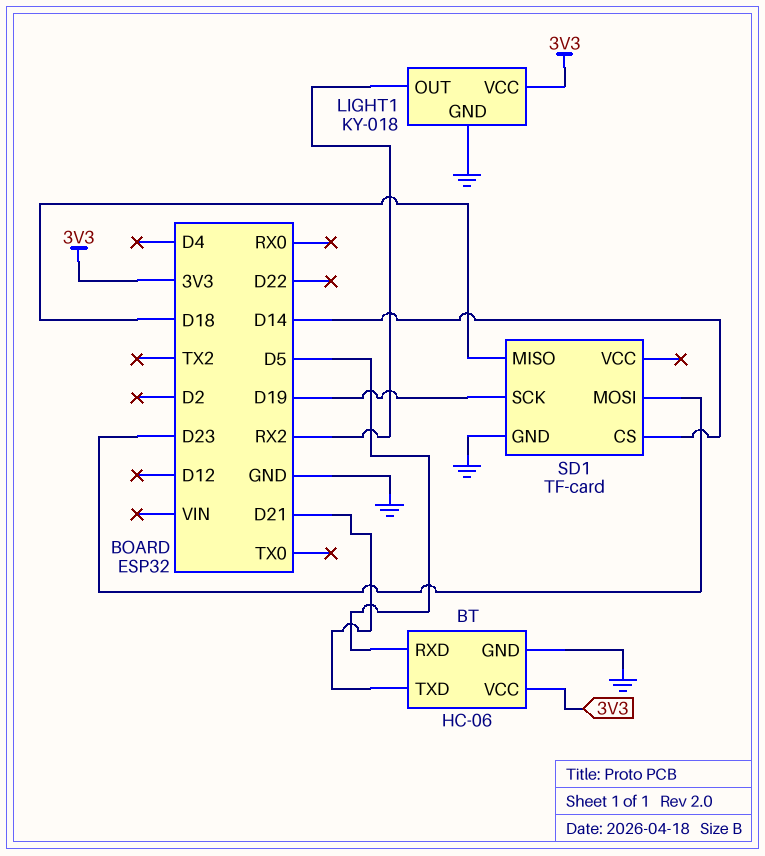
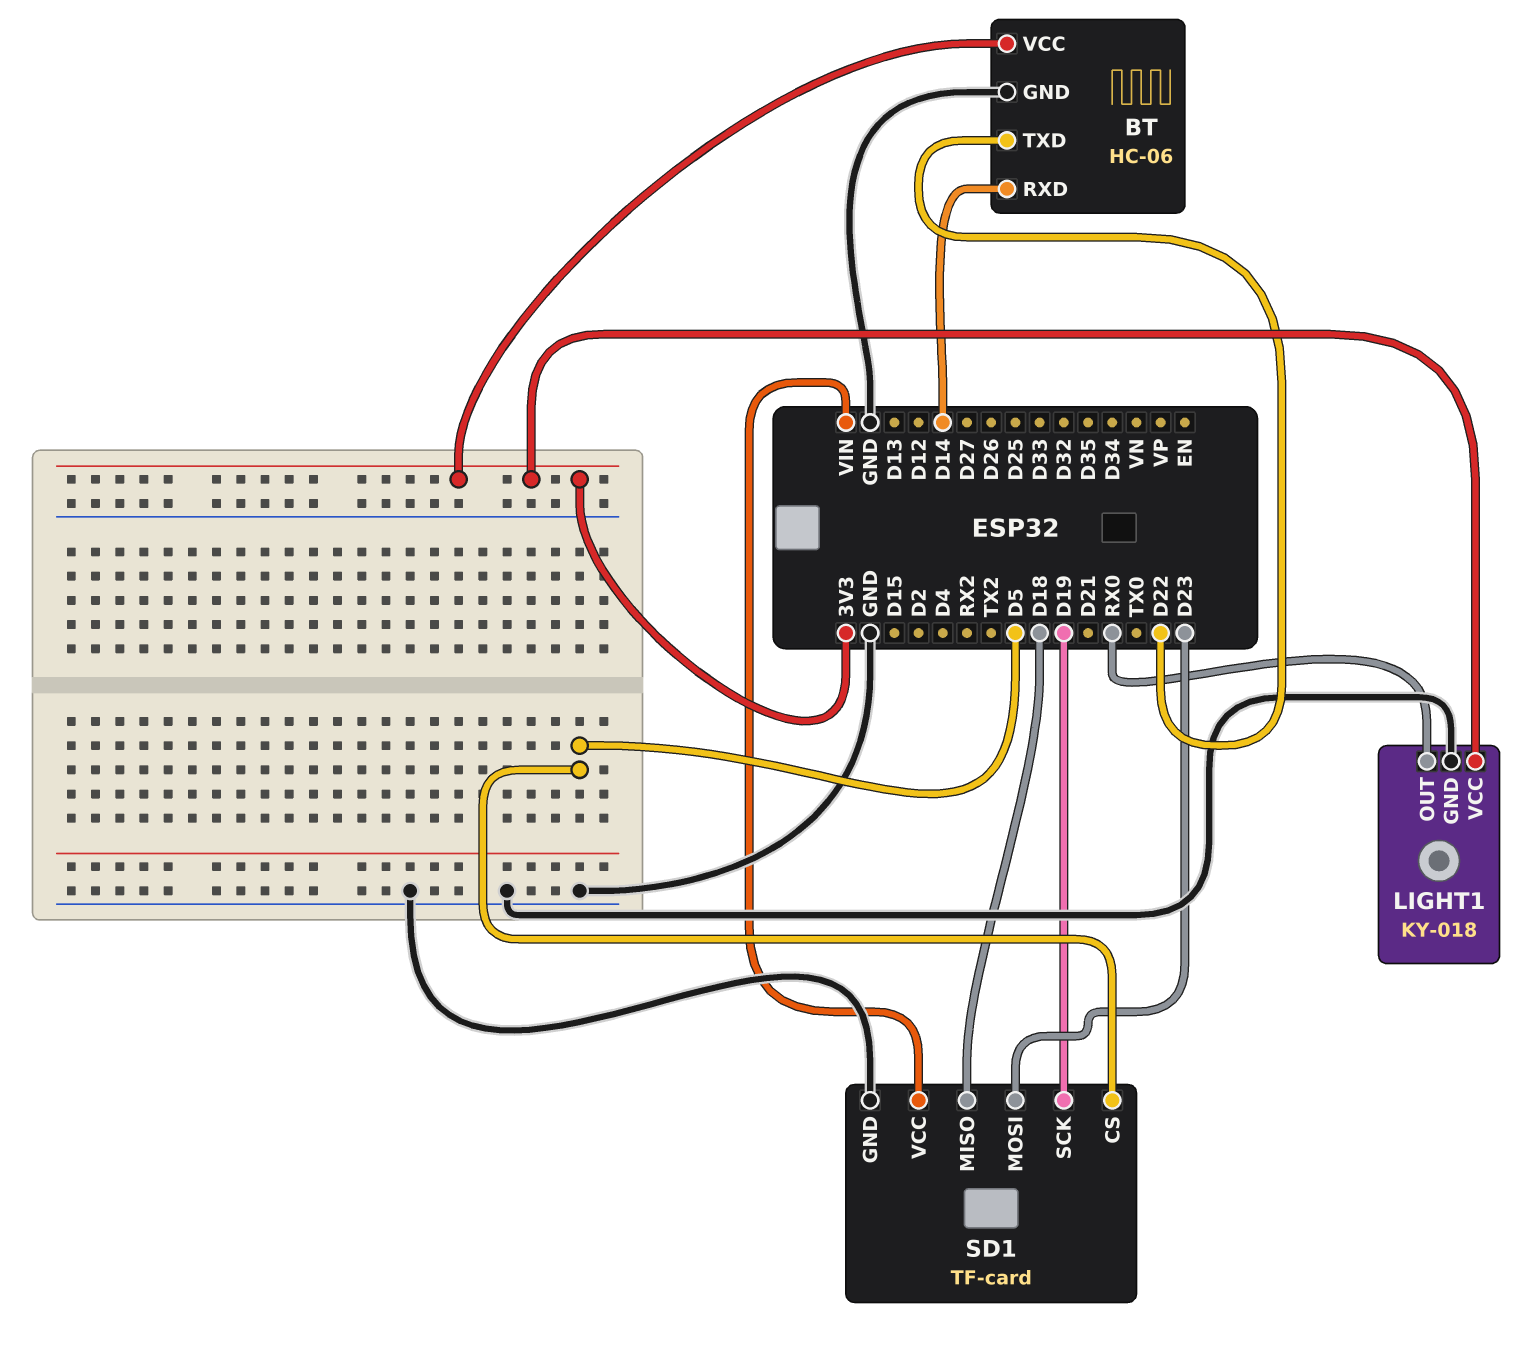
BT pin RXD: D5 -> D14
BT pin TXD: D21 -> D22
LIGHT1 pin OUT: RX2 -> RX0
SD1 pin CS: D14 -> D5
SD1 pin VCC: none -> VIN

